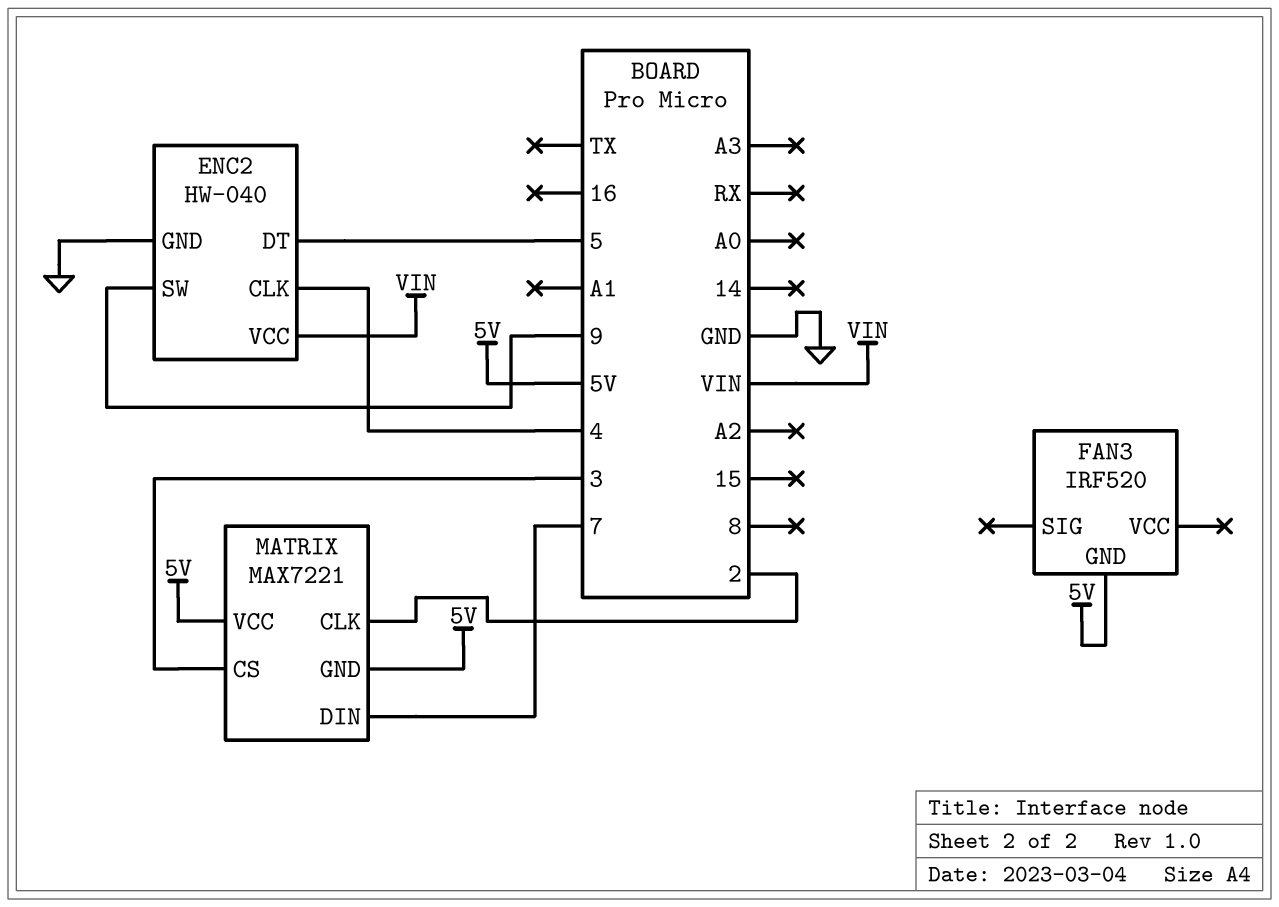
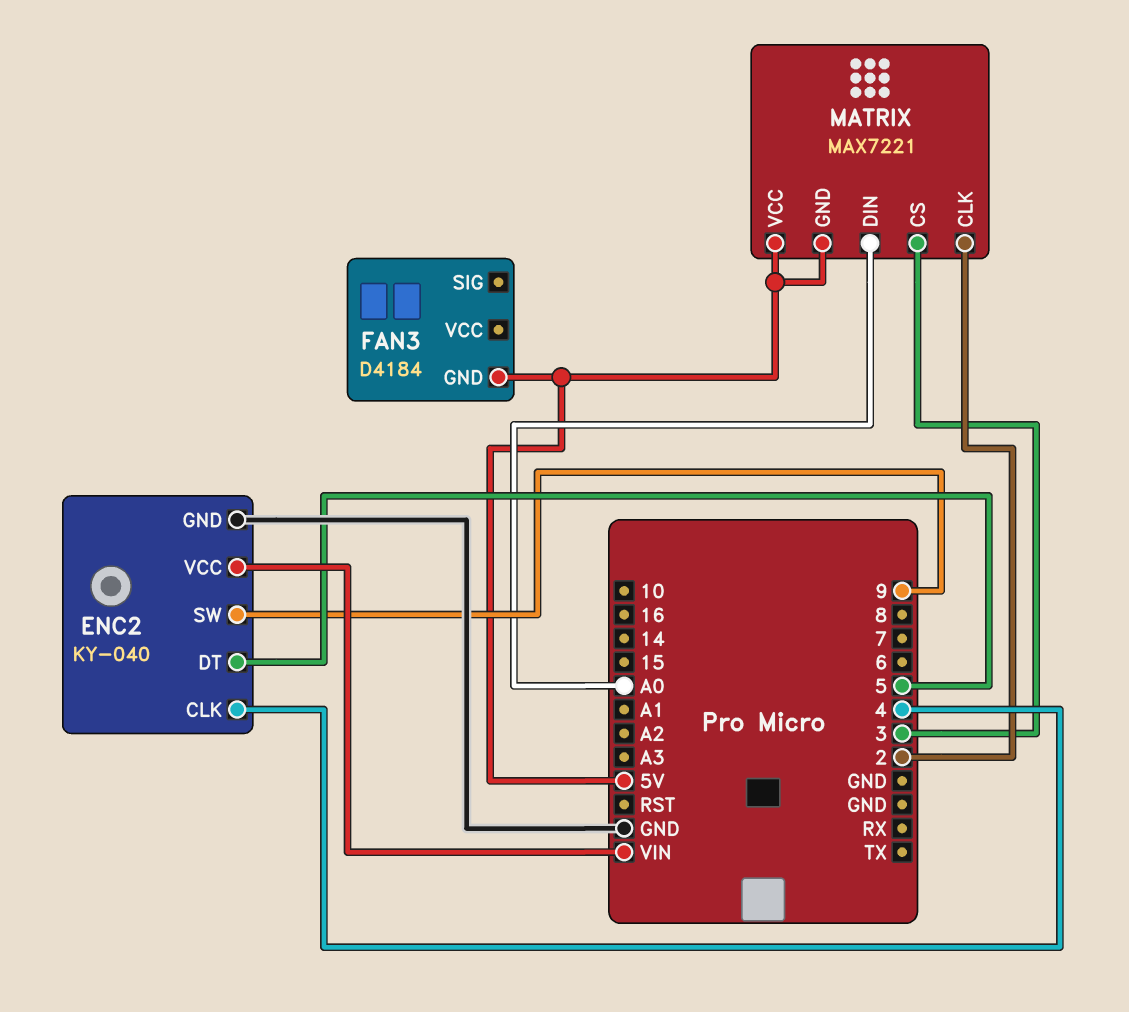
ENC2: HW-040 -> KY-040
FAN3: IRF520 -> D4184
MATRIX pin DIN: 7 -> A0

